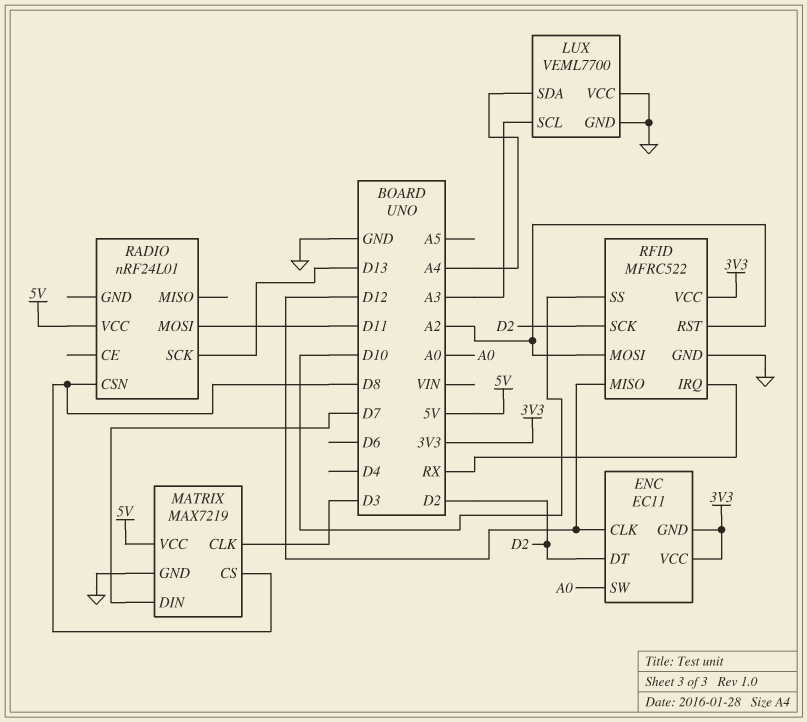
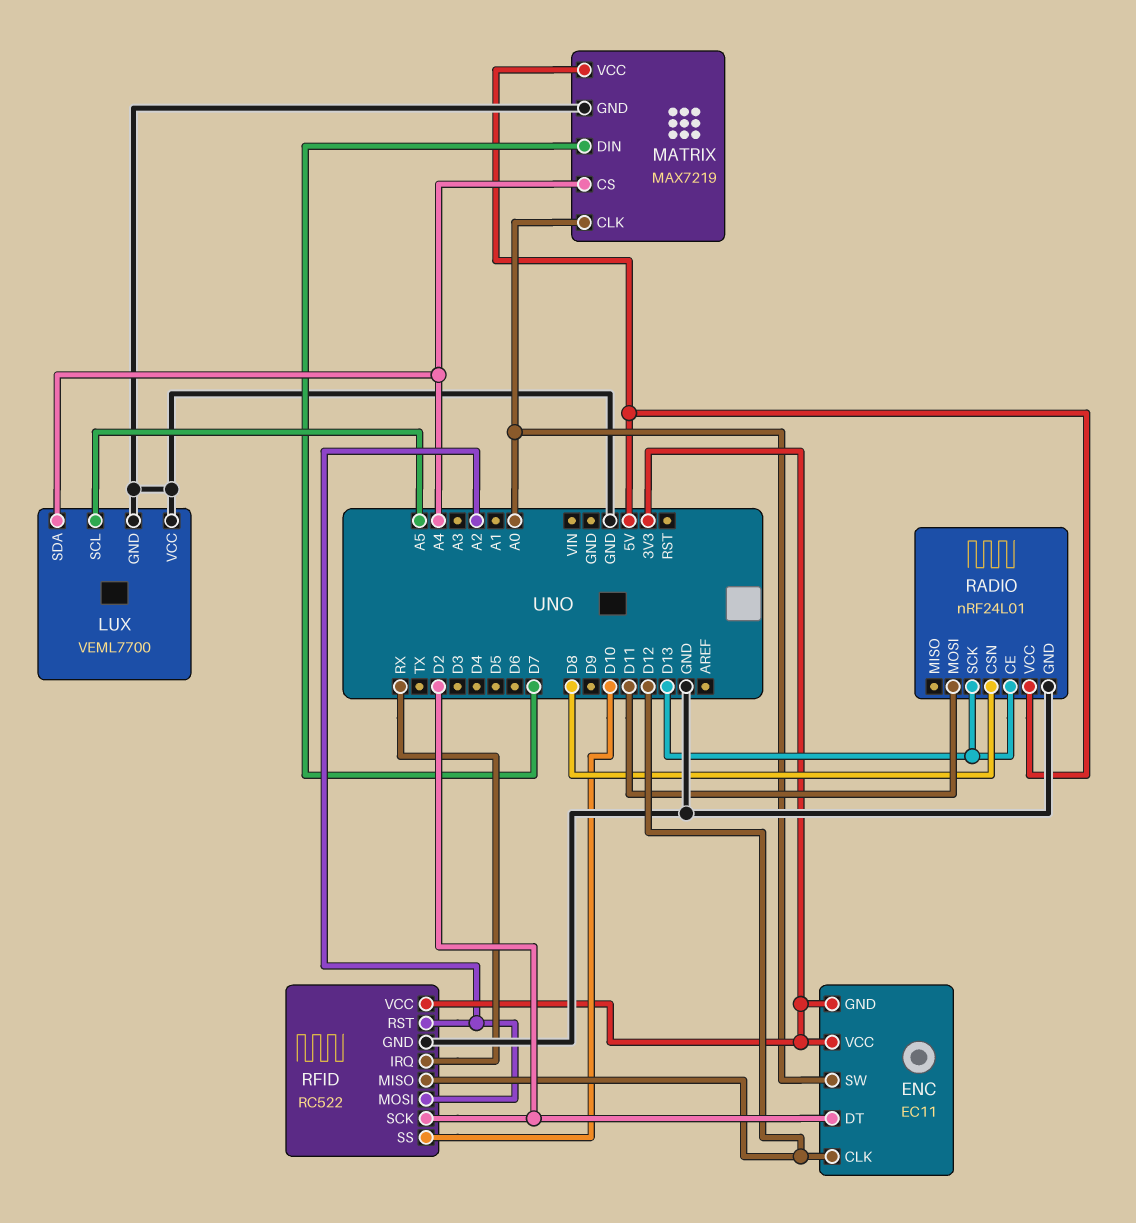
LUX pin SCL: A3 -> A5
MATRIX pin CLK: D3 -> A0
MATRIX pin CS: D8 -> A4
RADIO pin CE: none -> D13
RADIO pin GND: none -> GND
RFID: MFRC522 -> RC522

